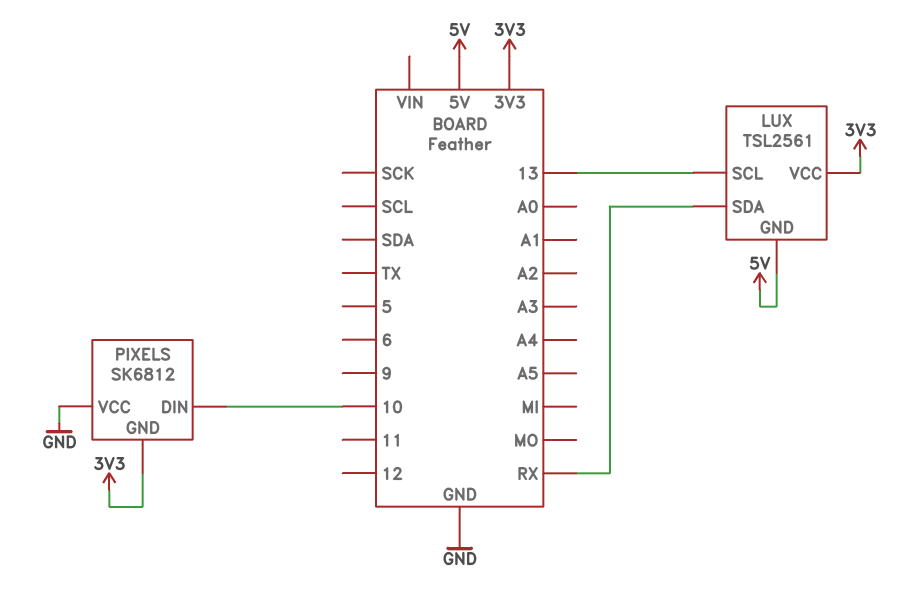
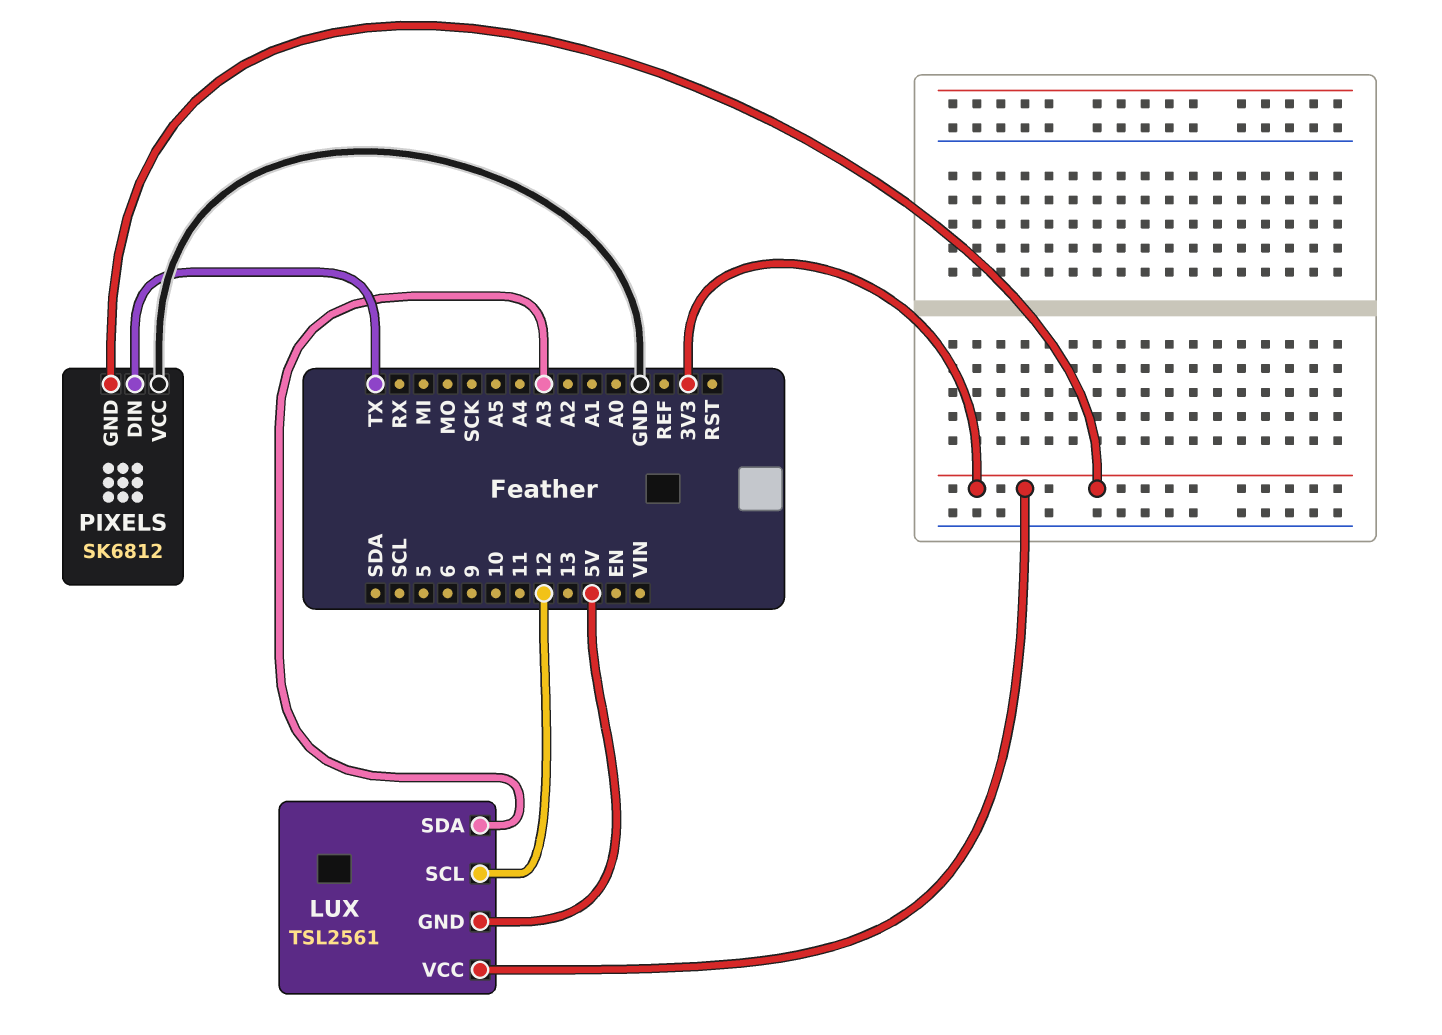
LUX pin SCL: 13 -> 12
LUX pin SDA: RX -> A3
PIXELS pin DIN: 10 -> TX

